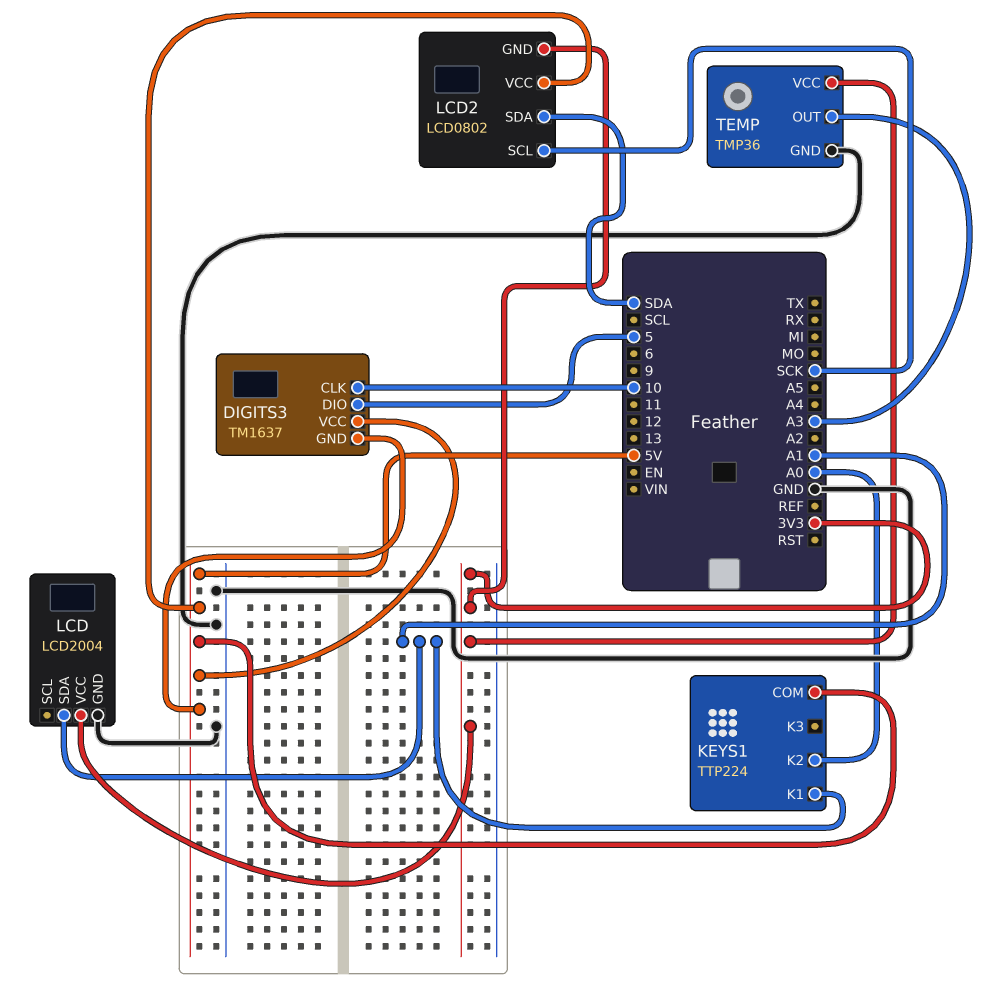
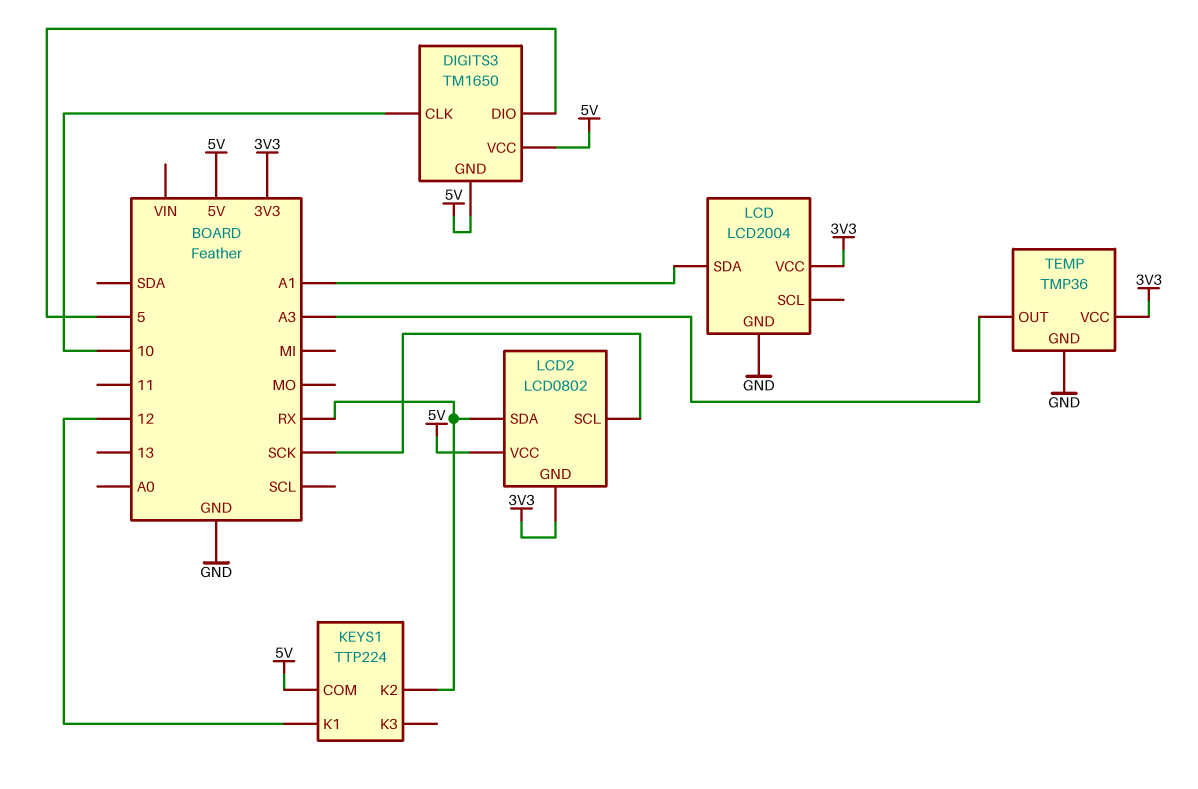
DIGITS3: TM1637 -> TM1650
KEYS1 pin K1: A1 -> 12
KEYS1 pin K2: A0 -> RX
LCD2 pin SDA: SDA -> RX

